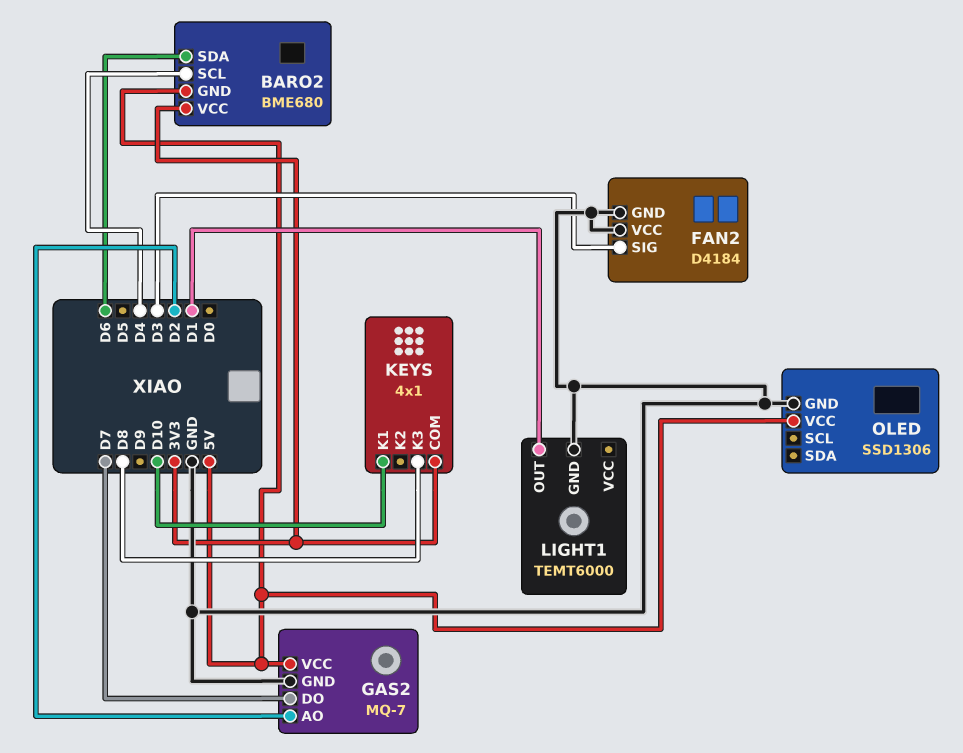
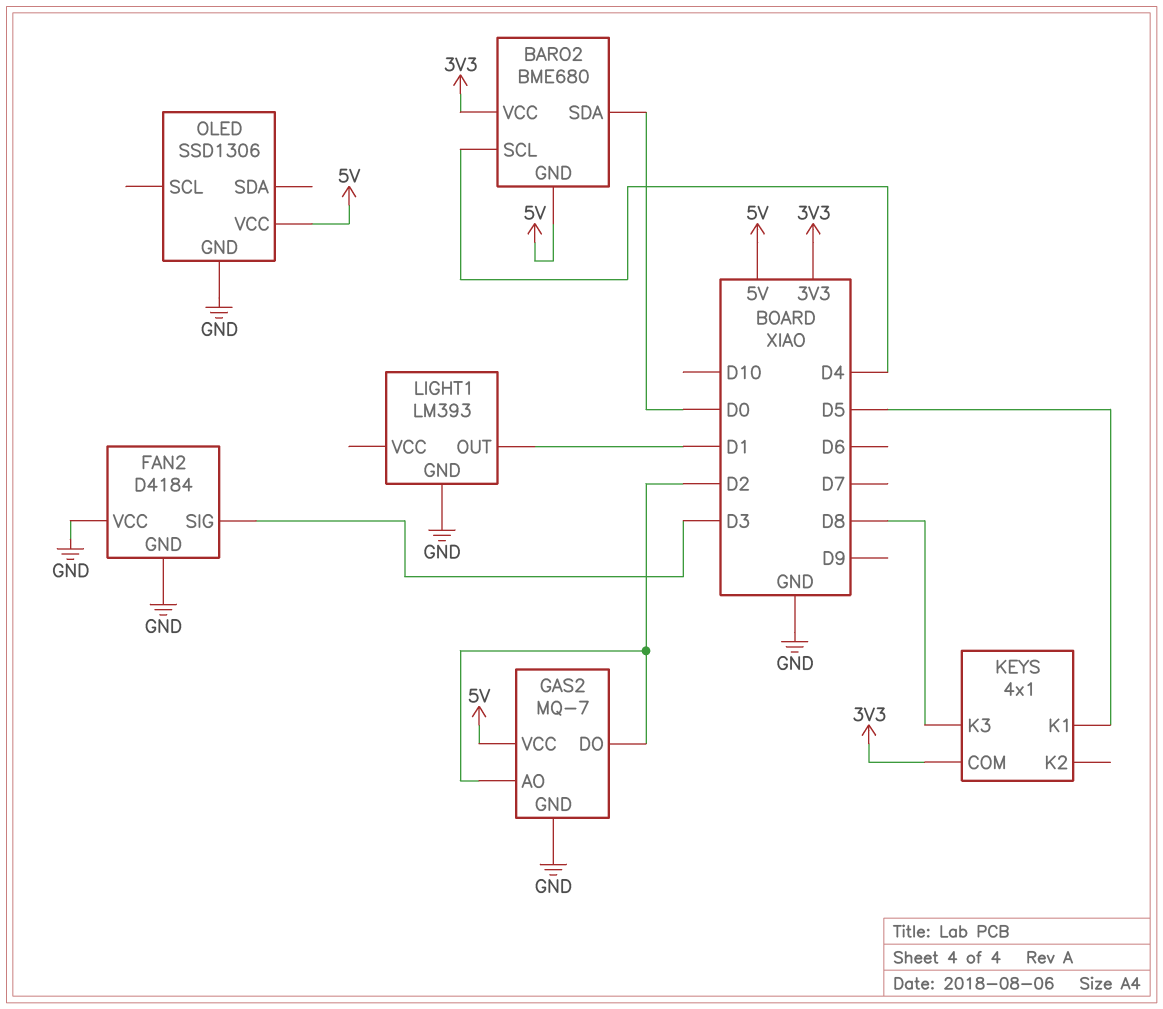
BARO2 pin SDA: D6 -> D0
GAS2 pin DO: D7 -> D2
KEYS pin K1: D10 -> D5
LIGHT1: TEMT6000 -> LM393

